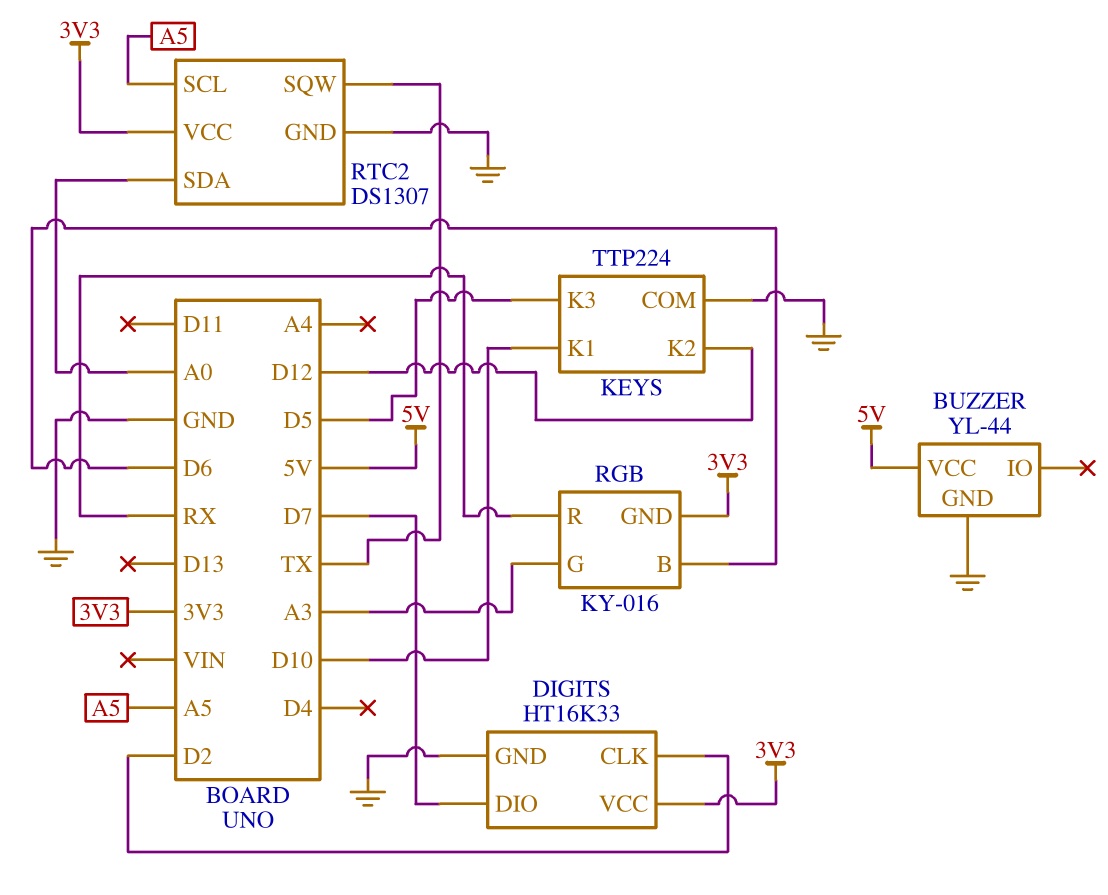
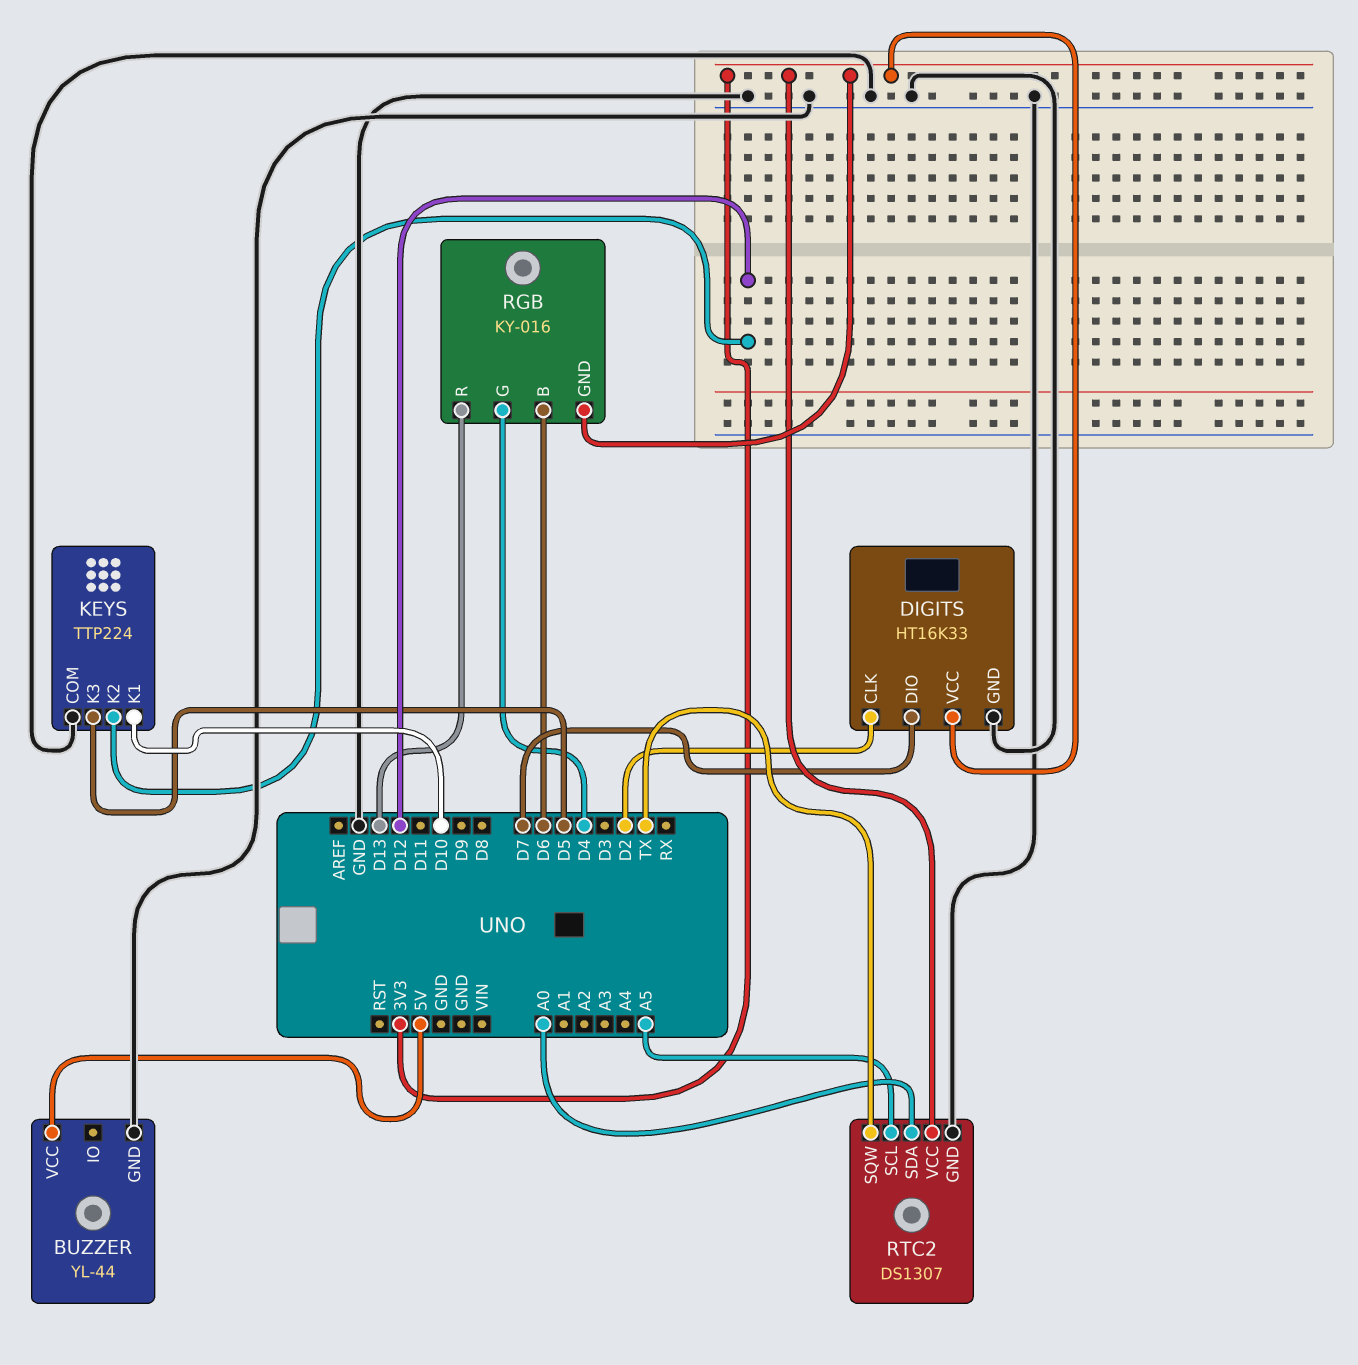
RGB pin G: A3 -> D4
RGB pin R: RX -> D13

